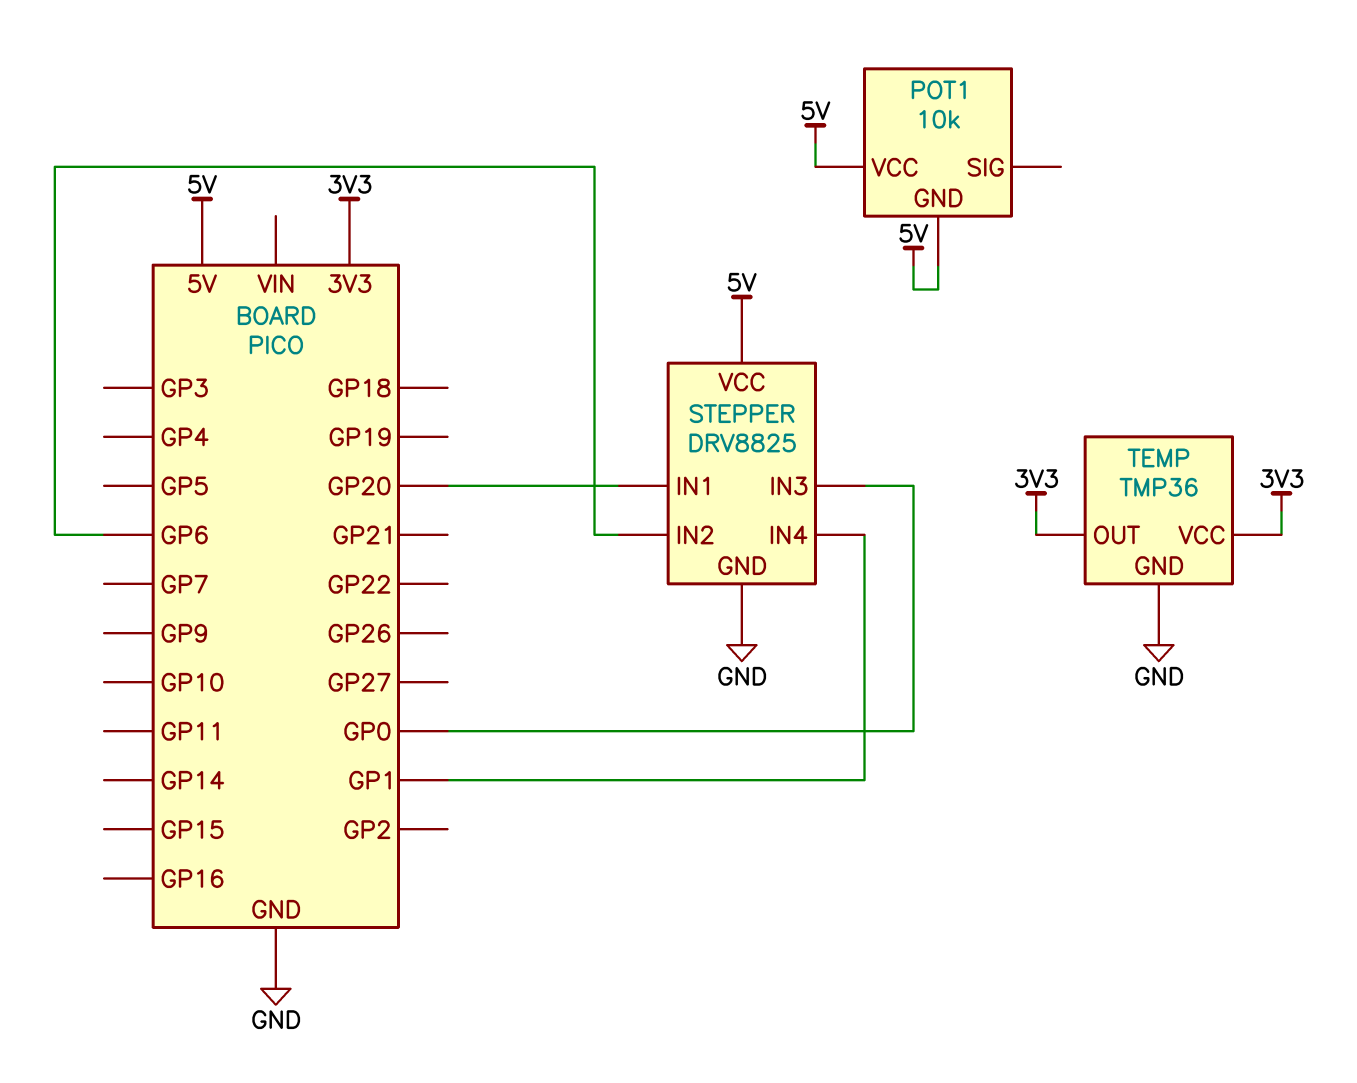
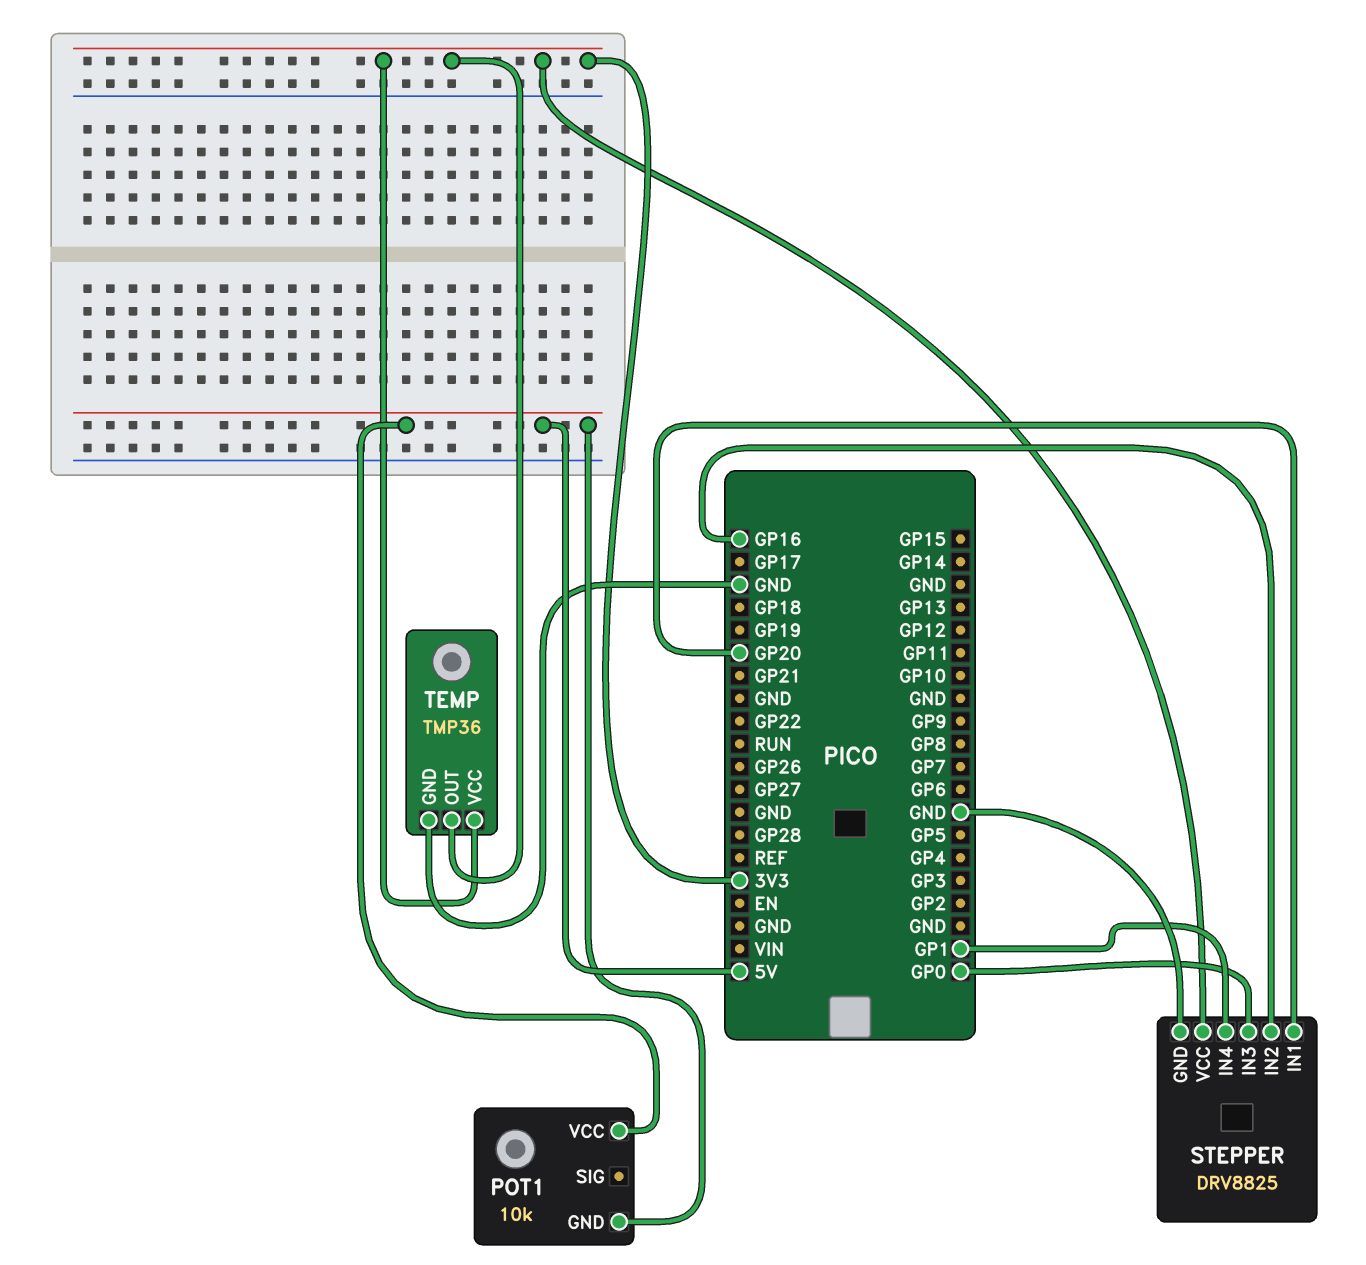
STEPPER pin IN2: GP6 -> GP16
STEPPER pin VCC: 5V -> 3V3

